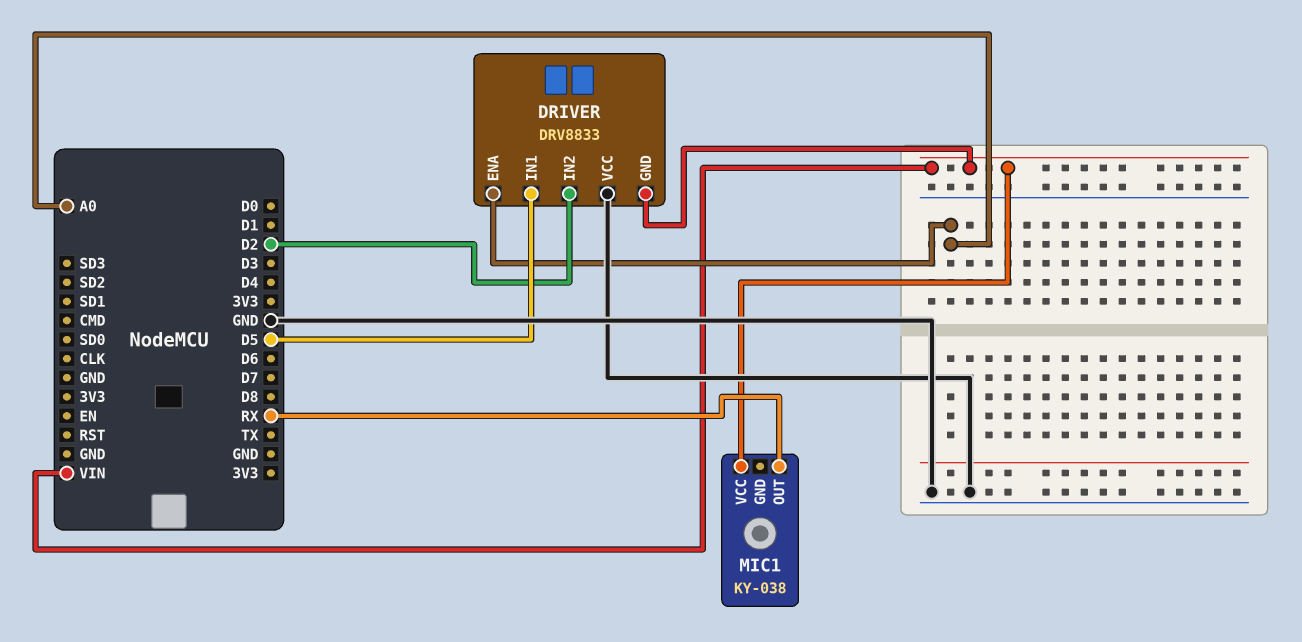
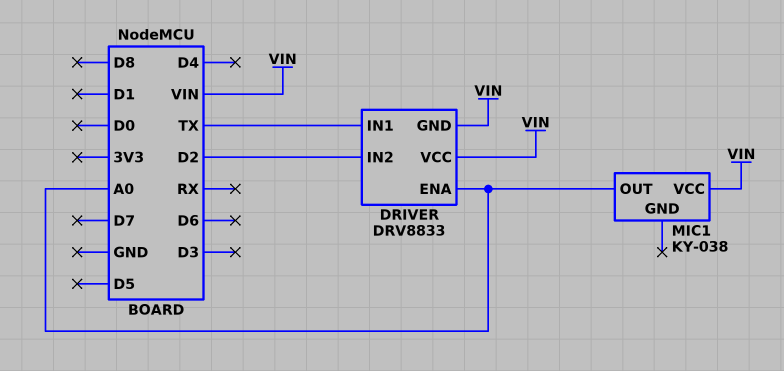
DRIVER pin IN1: D5 -> TX
DRIVER pin VCC: GND -> VIN
MIC1 pin OUT: RX -> A0

